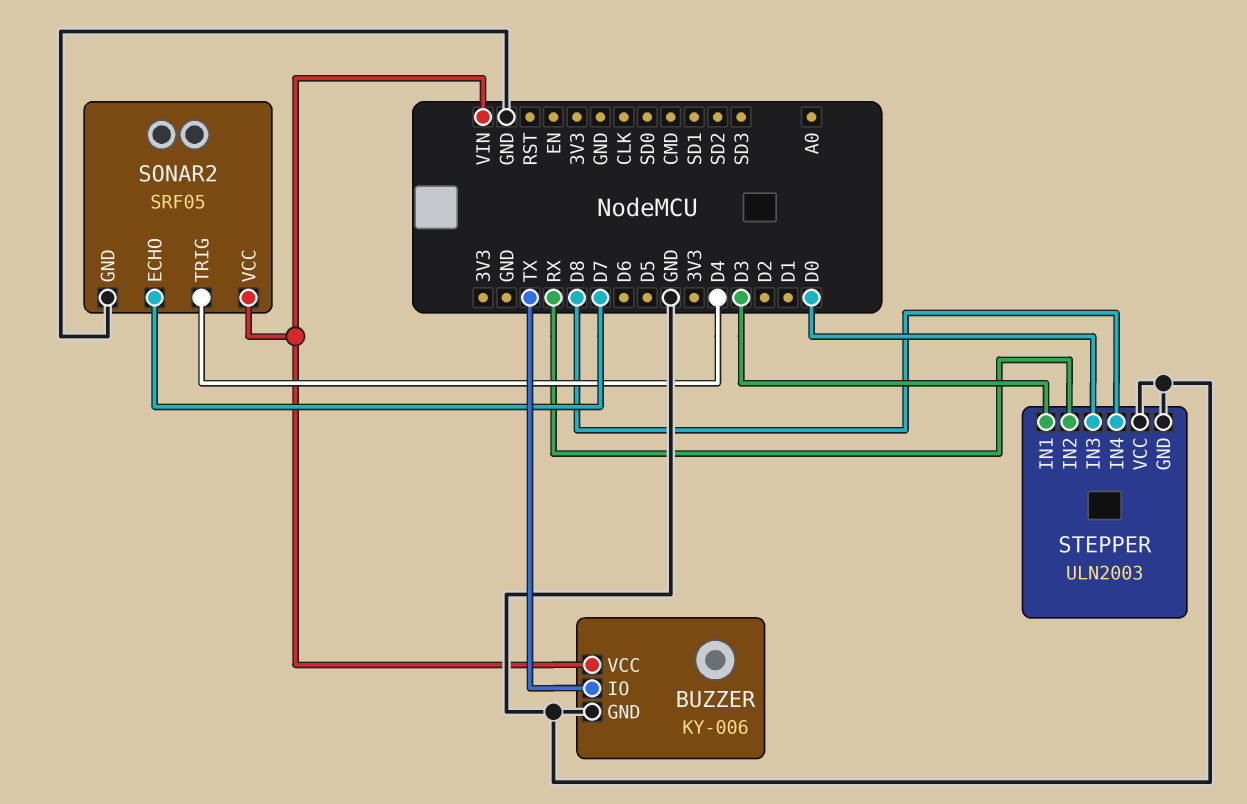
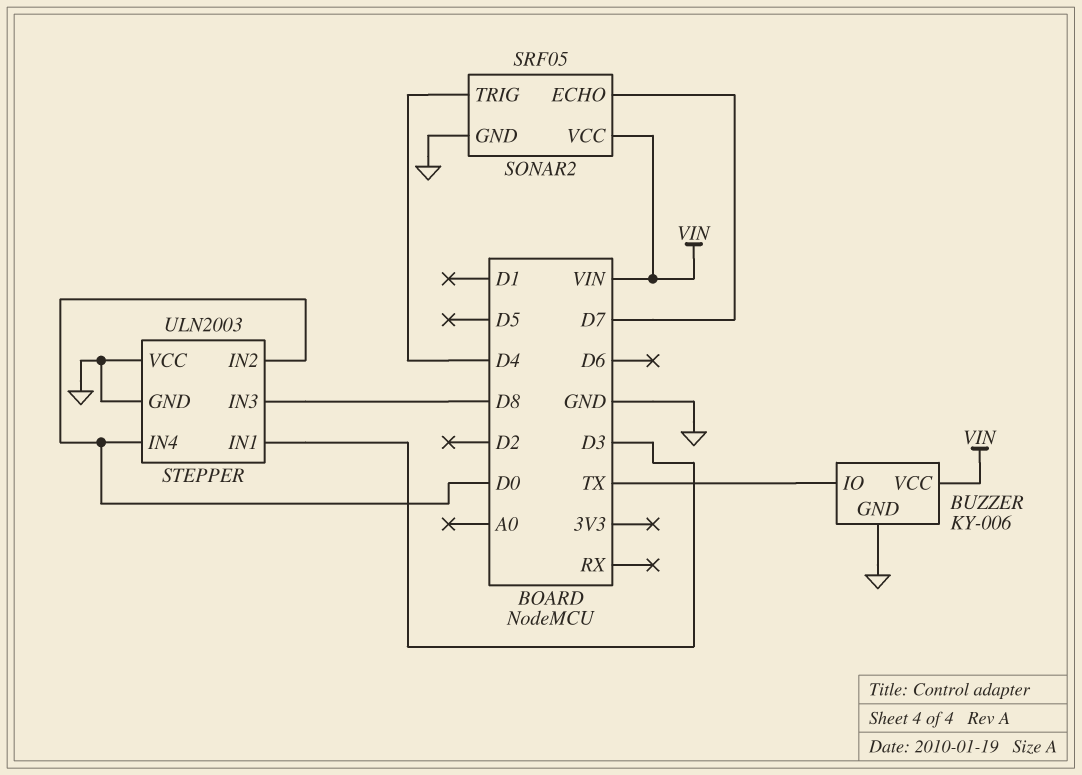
STEPPER pin IN2: RX -> D0
STEPPER pin IN3: D0 -> D8
STEPPER pin IN4: D8 -> D0

